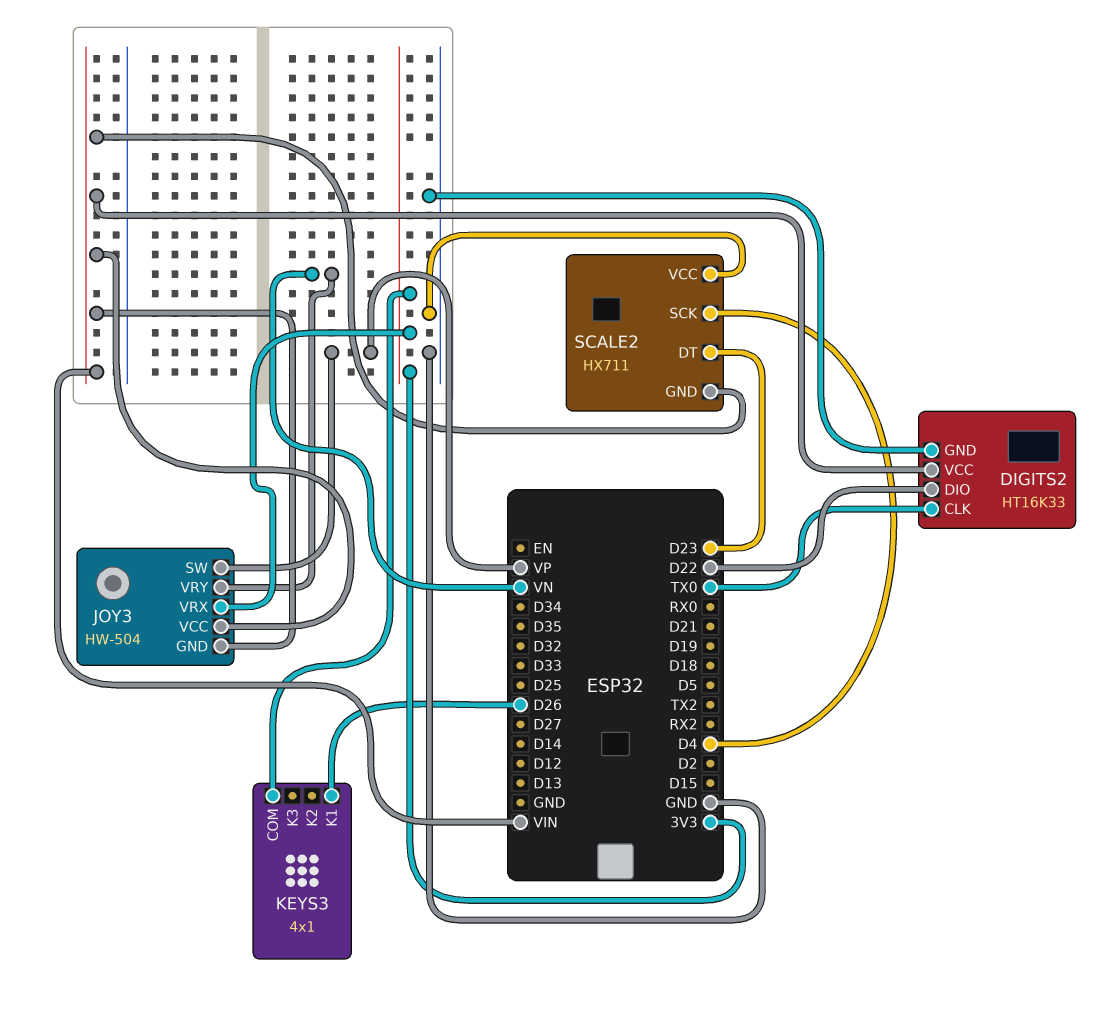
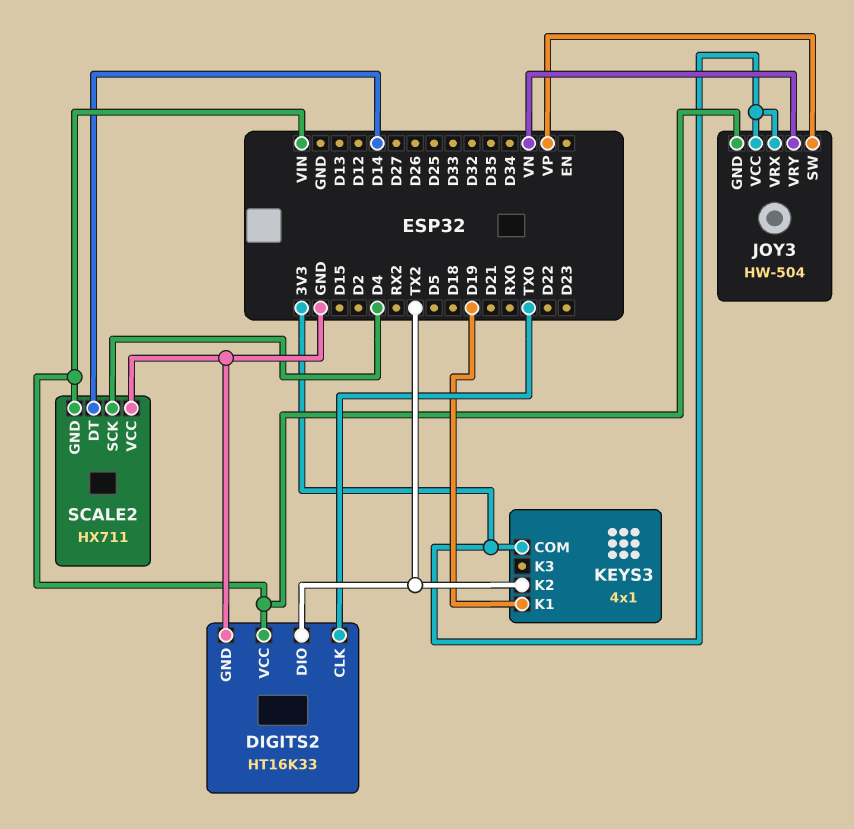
DIGITS2 pin DIO: D22 -> TX2
JOY3 pin VCC: VIN -> 3V3
KEYS3 pin K1: D26 -> D19
KEYS3 pin K2: none -> TX2
SCALE2 pin DT: D23 -> D14

